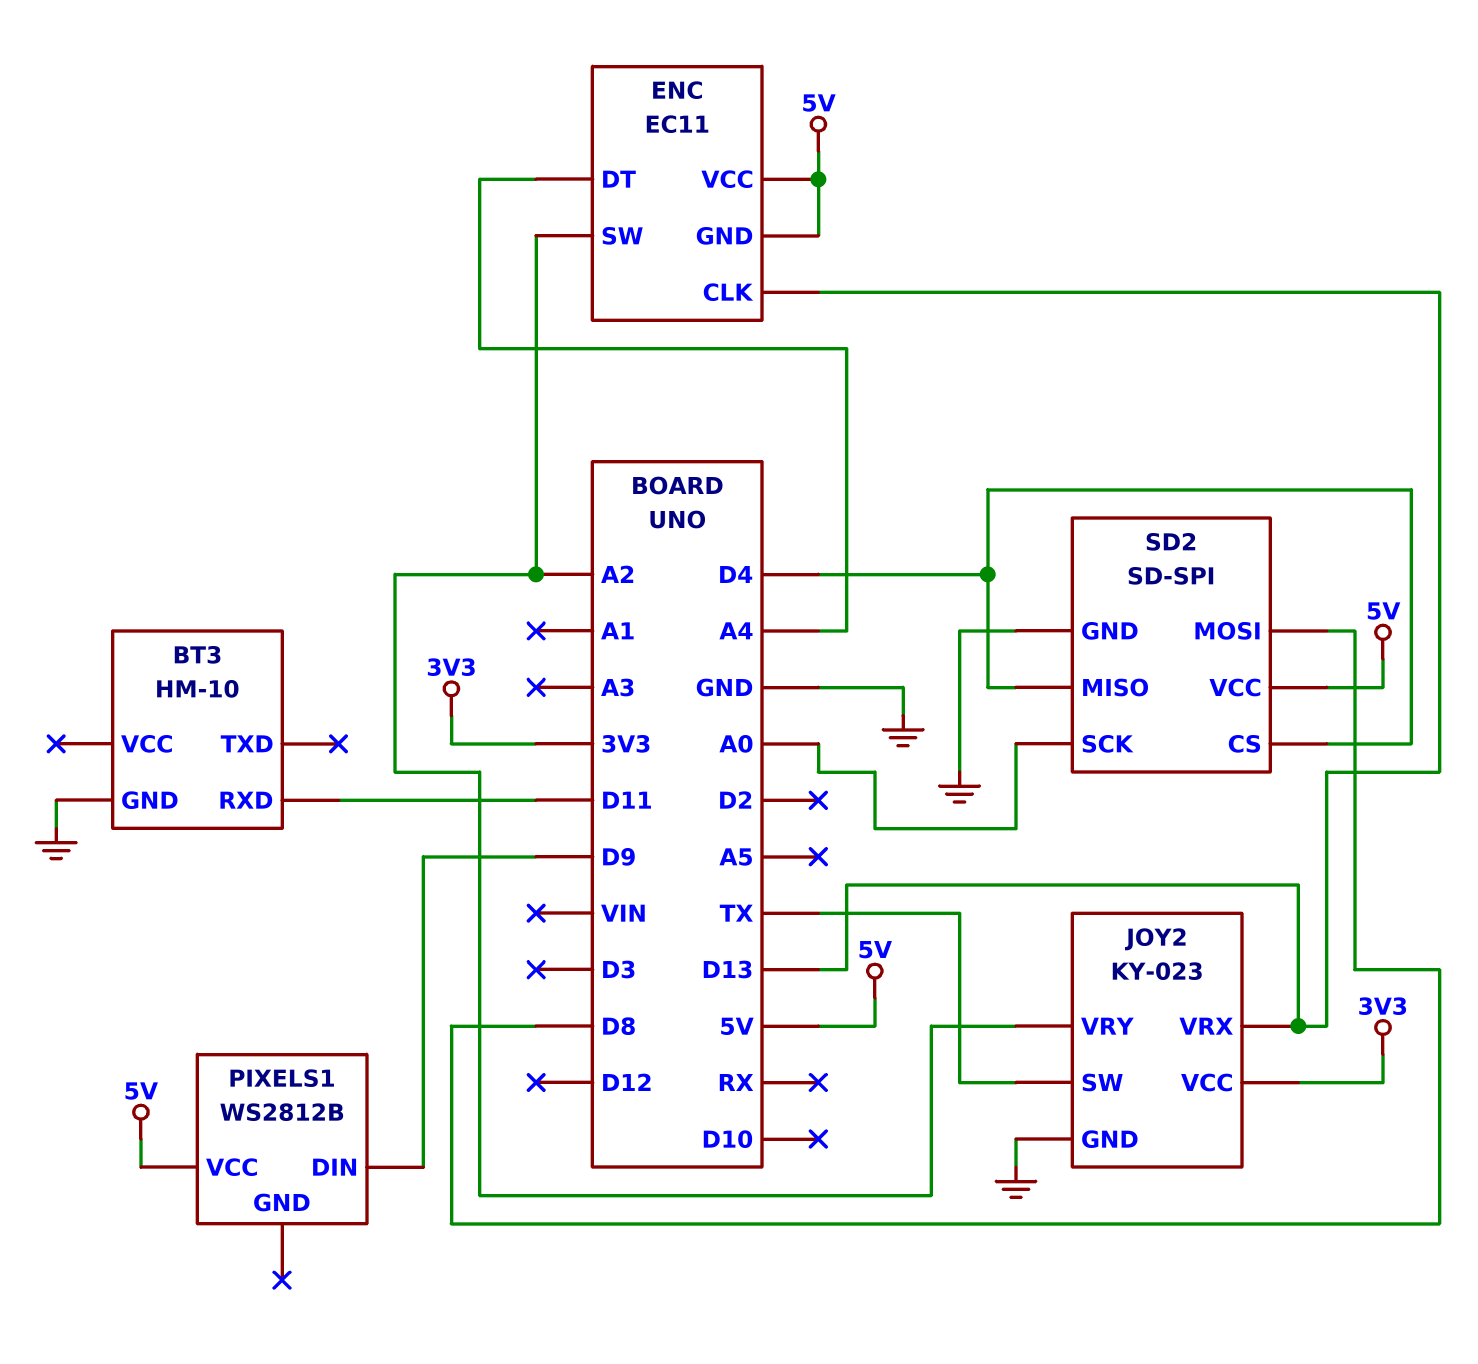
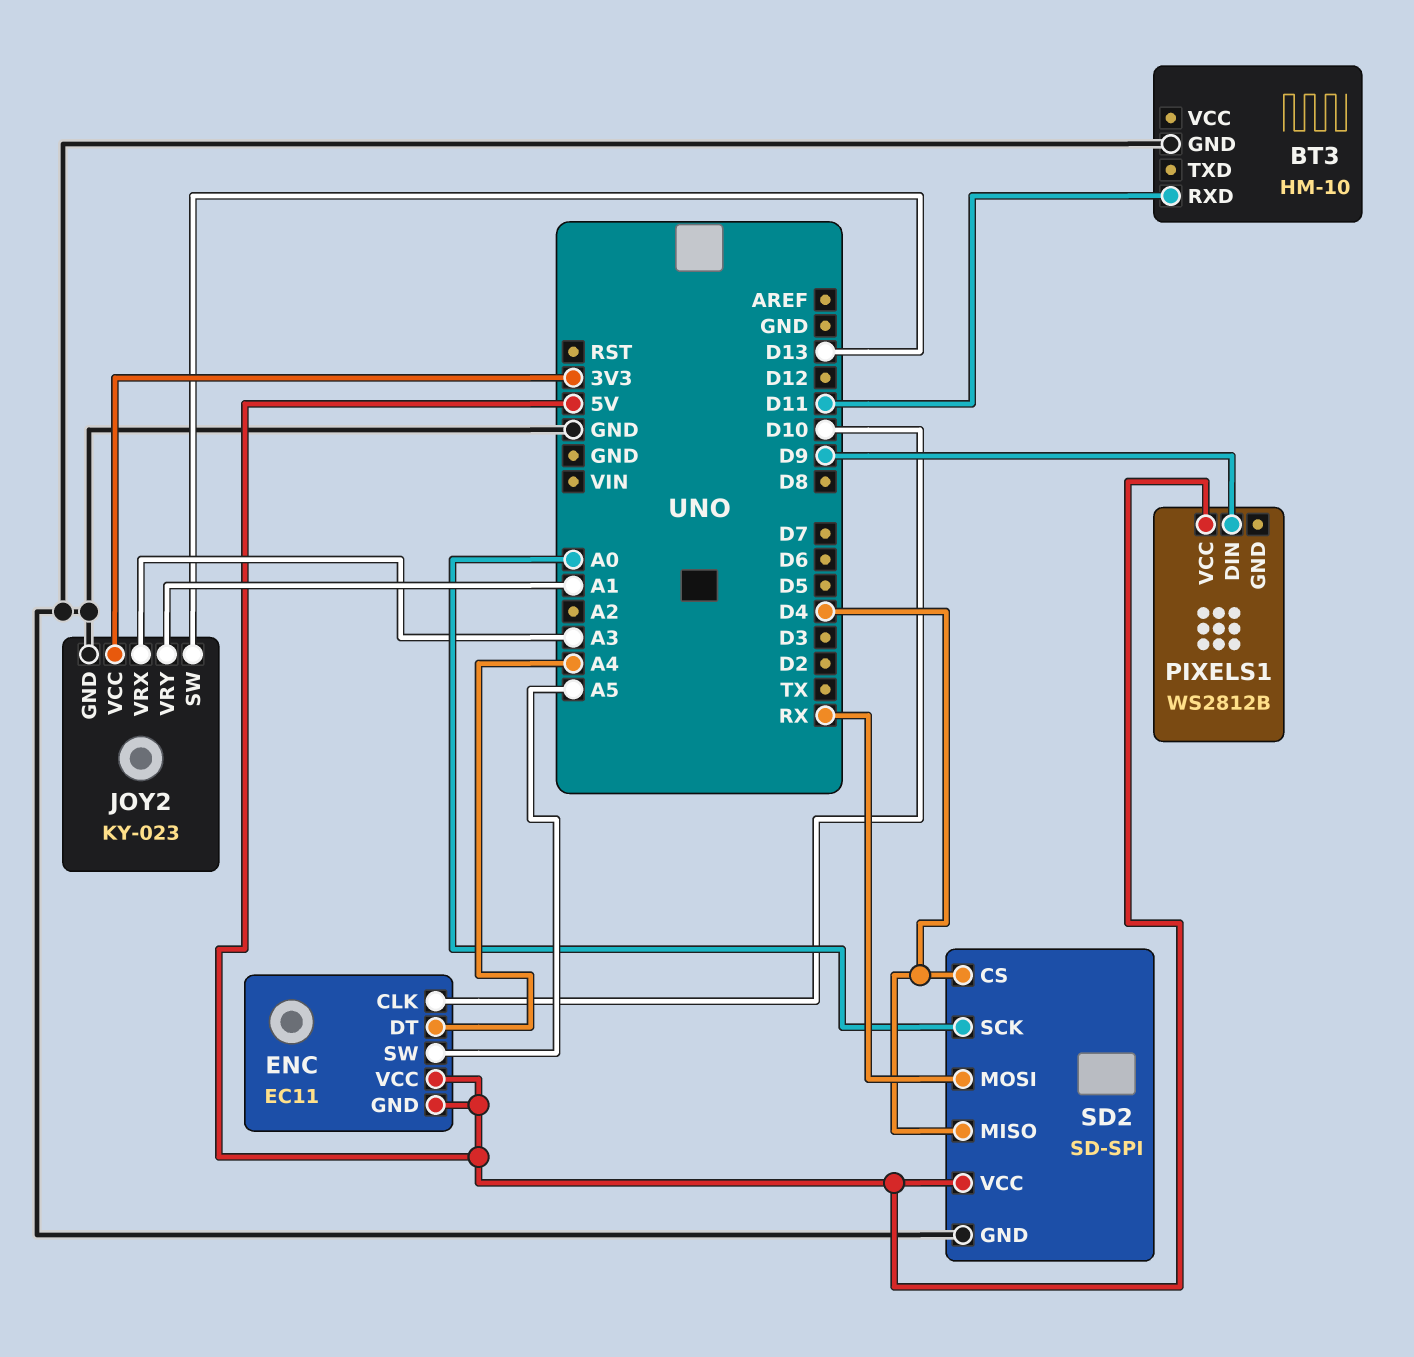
ENC pin CLK: D13 -> D10
ENC pin SW: A2 -> A5
JOY2 pin SW: TX -> D13
JOY2 pin VRX: D13 -> A3
JOY2 pin VRY: A2 -> A1
SD2 pin MOSI: D8 -> RX

